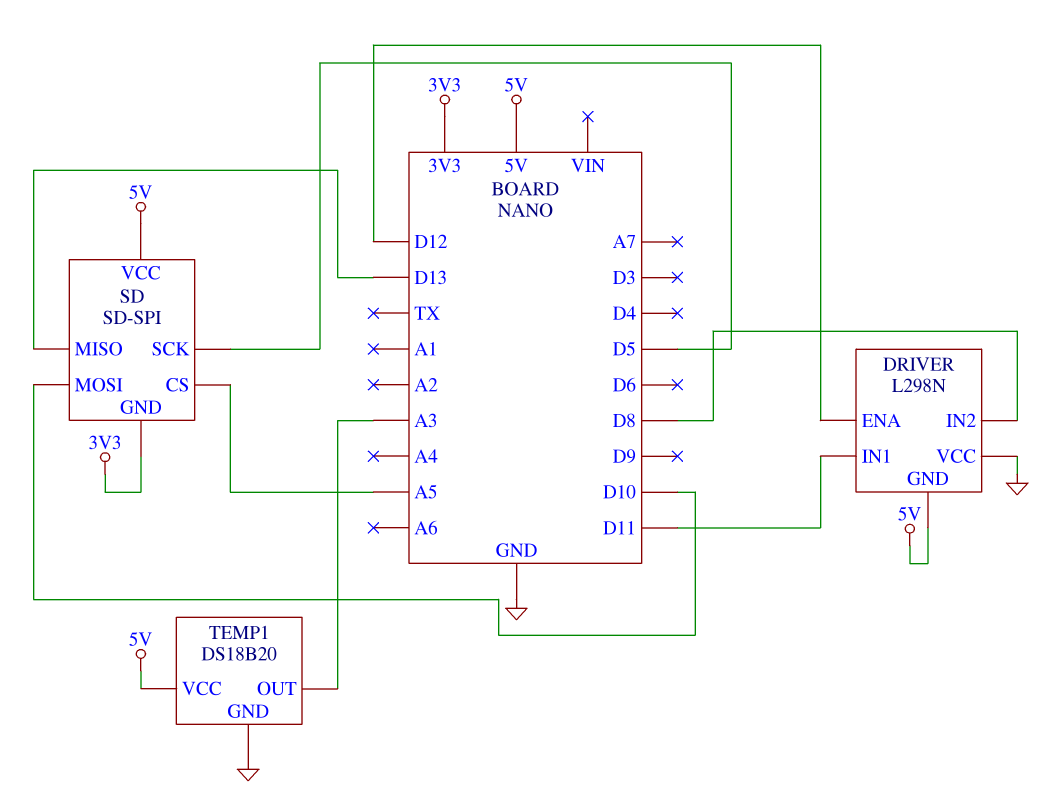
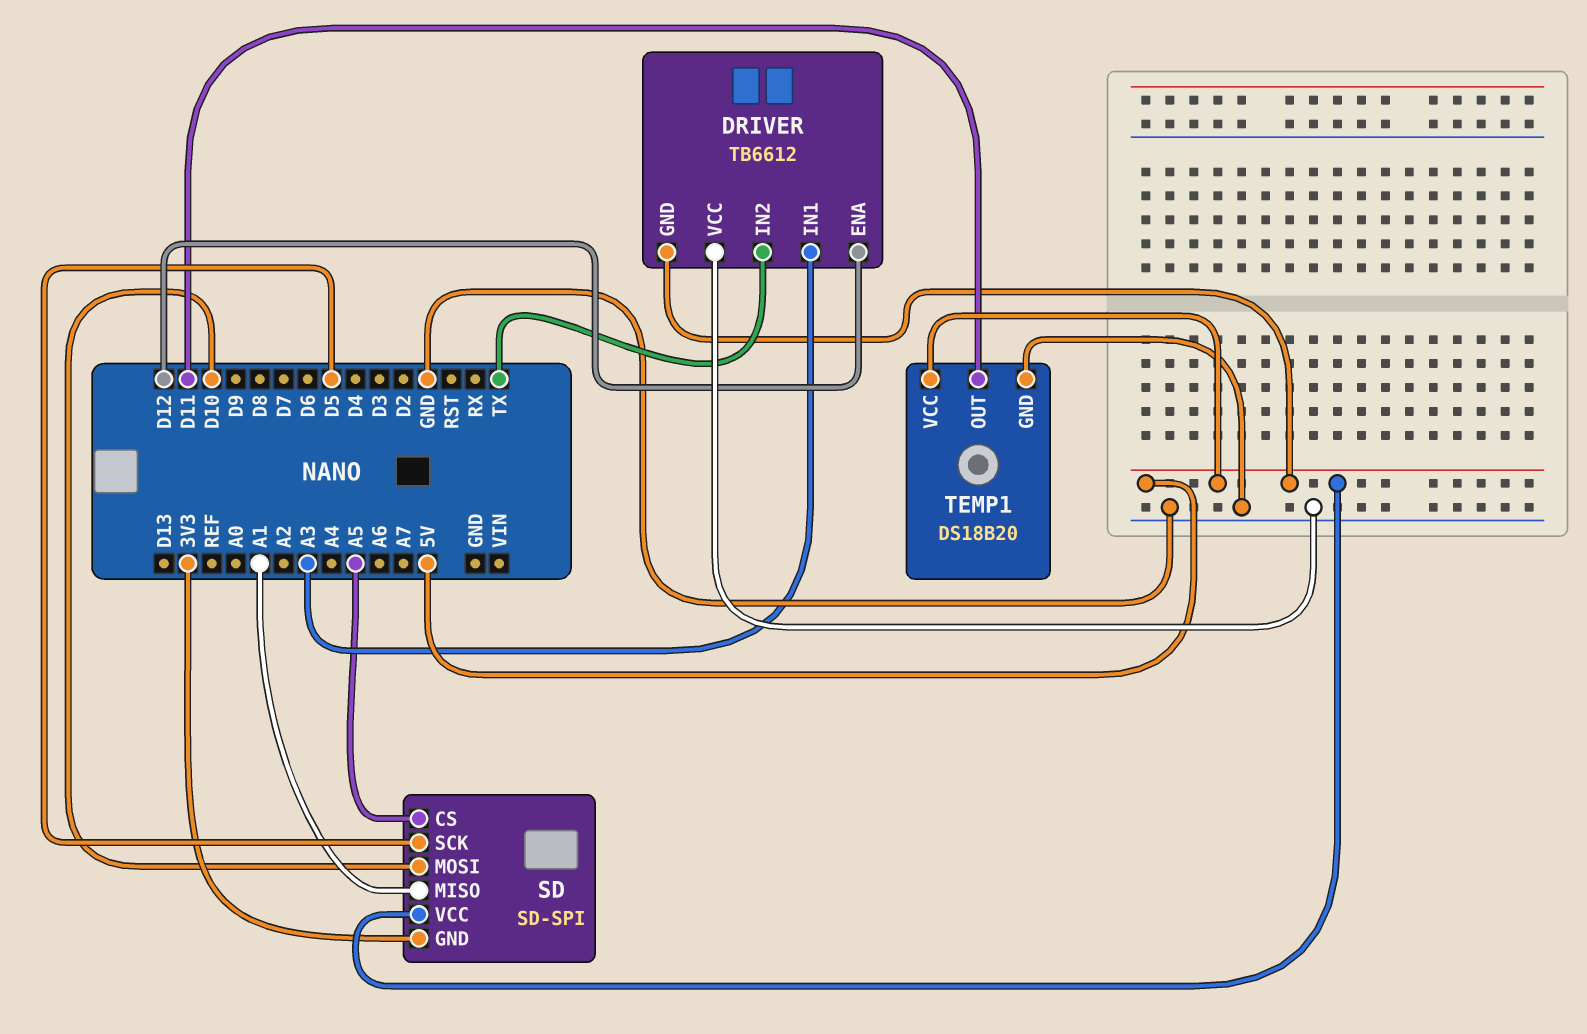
DRIVER: L298N -> TB6612
DRIVER pin IN1: D11 -> A3
DRIVER pin IN2: D8 -> TX
SD pin MISO: D13 -> A1
TEMP1 pin OUT: A3 -> D11

